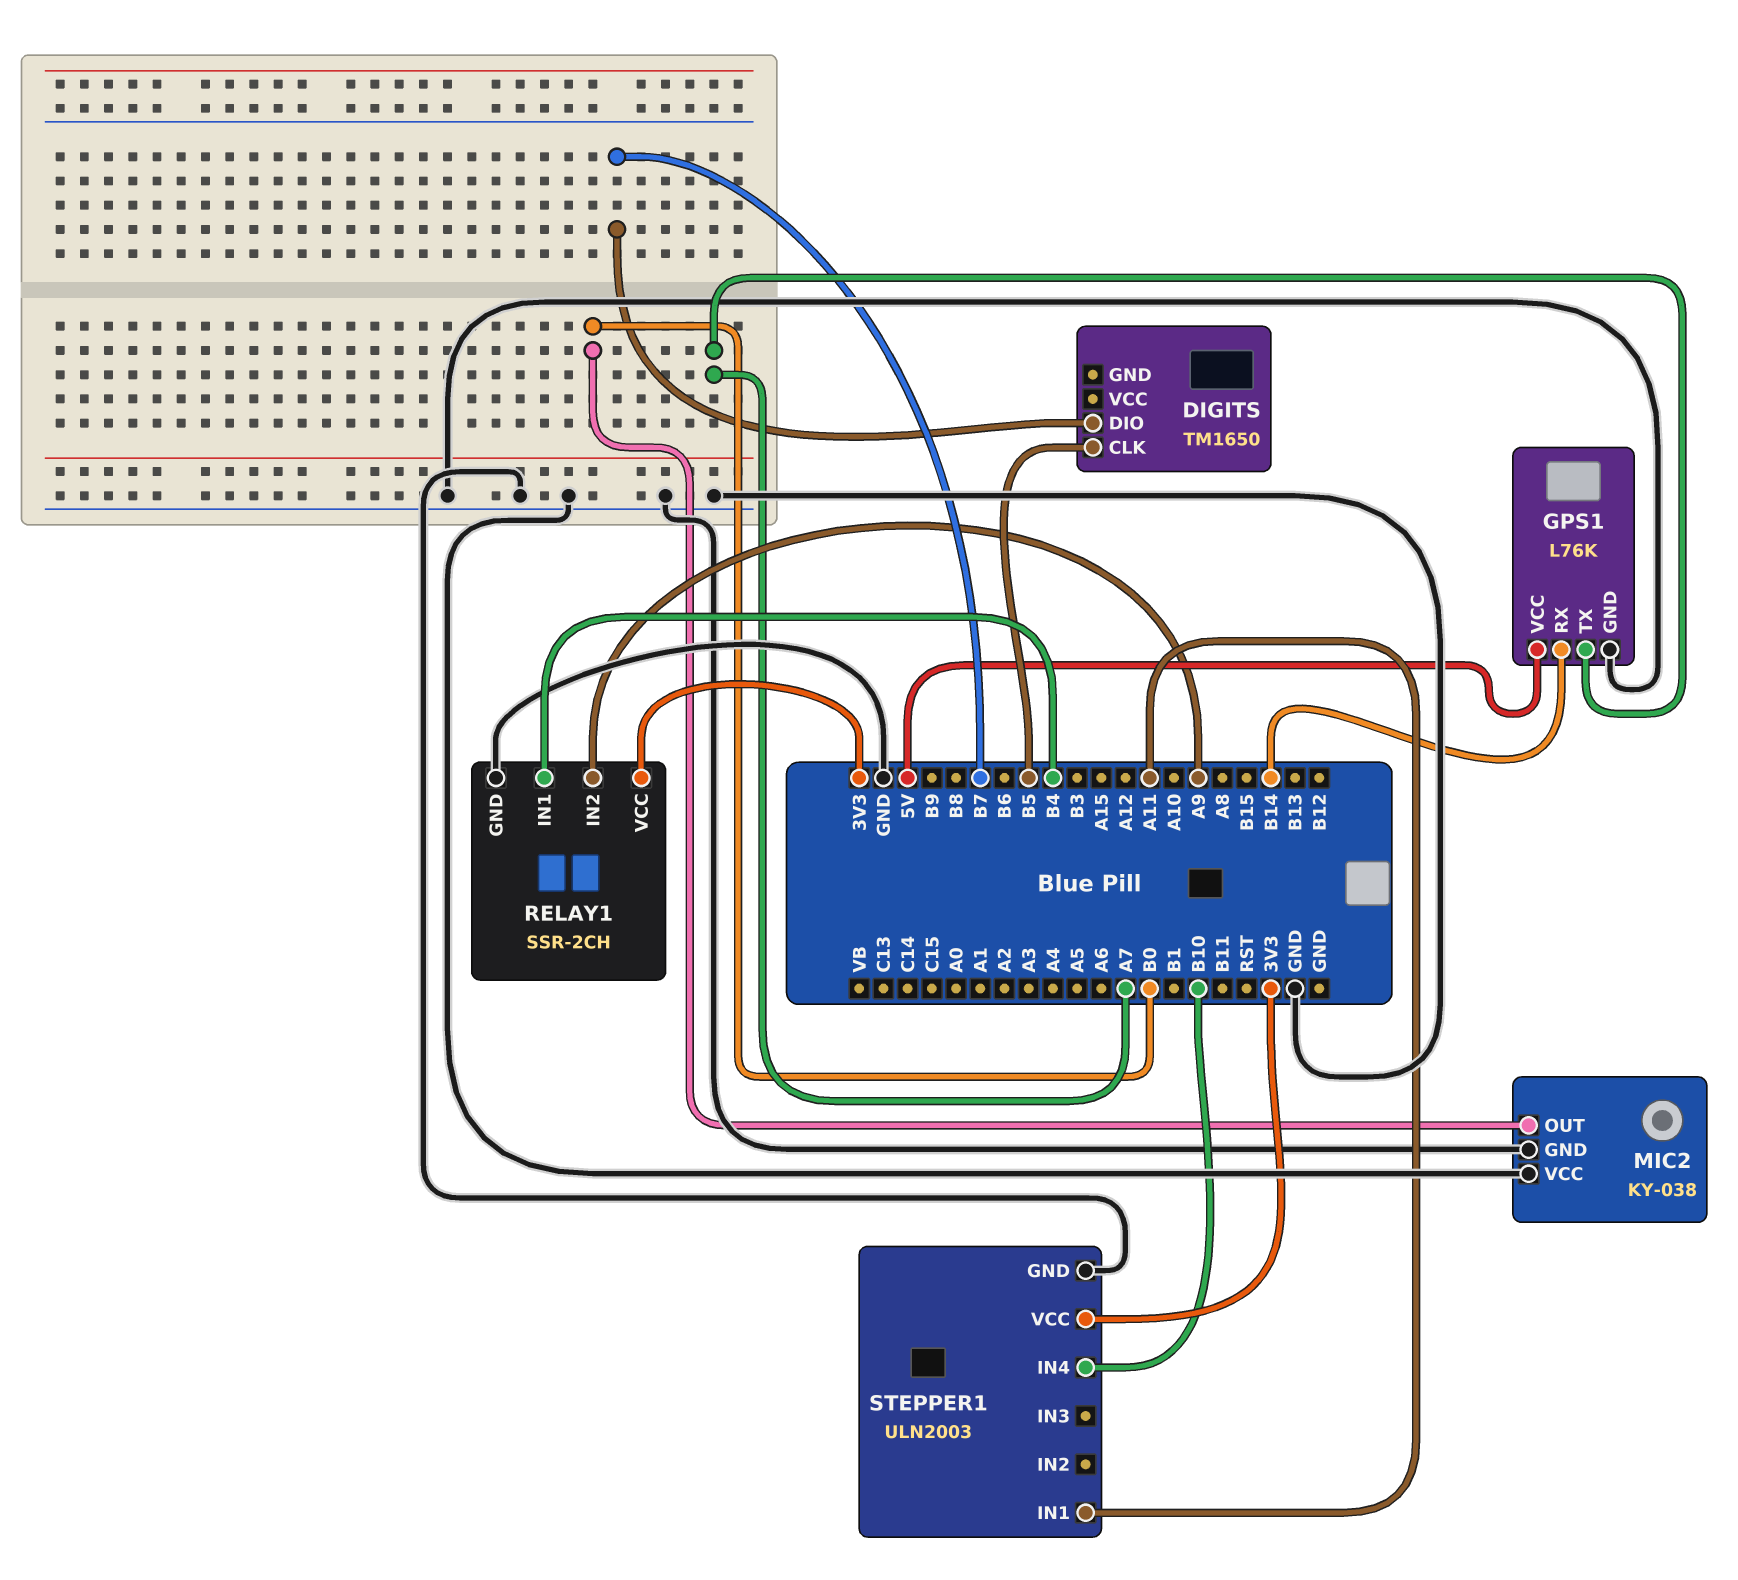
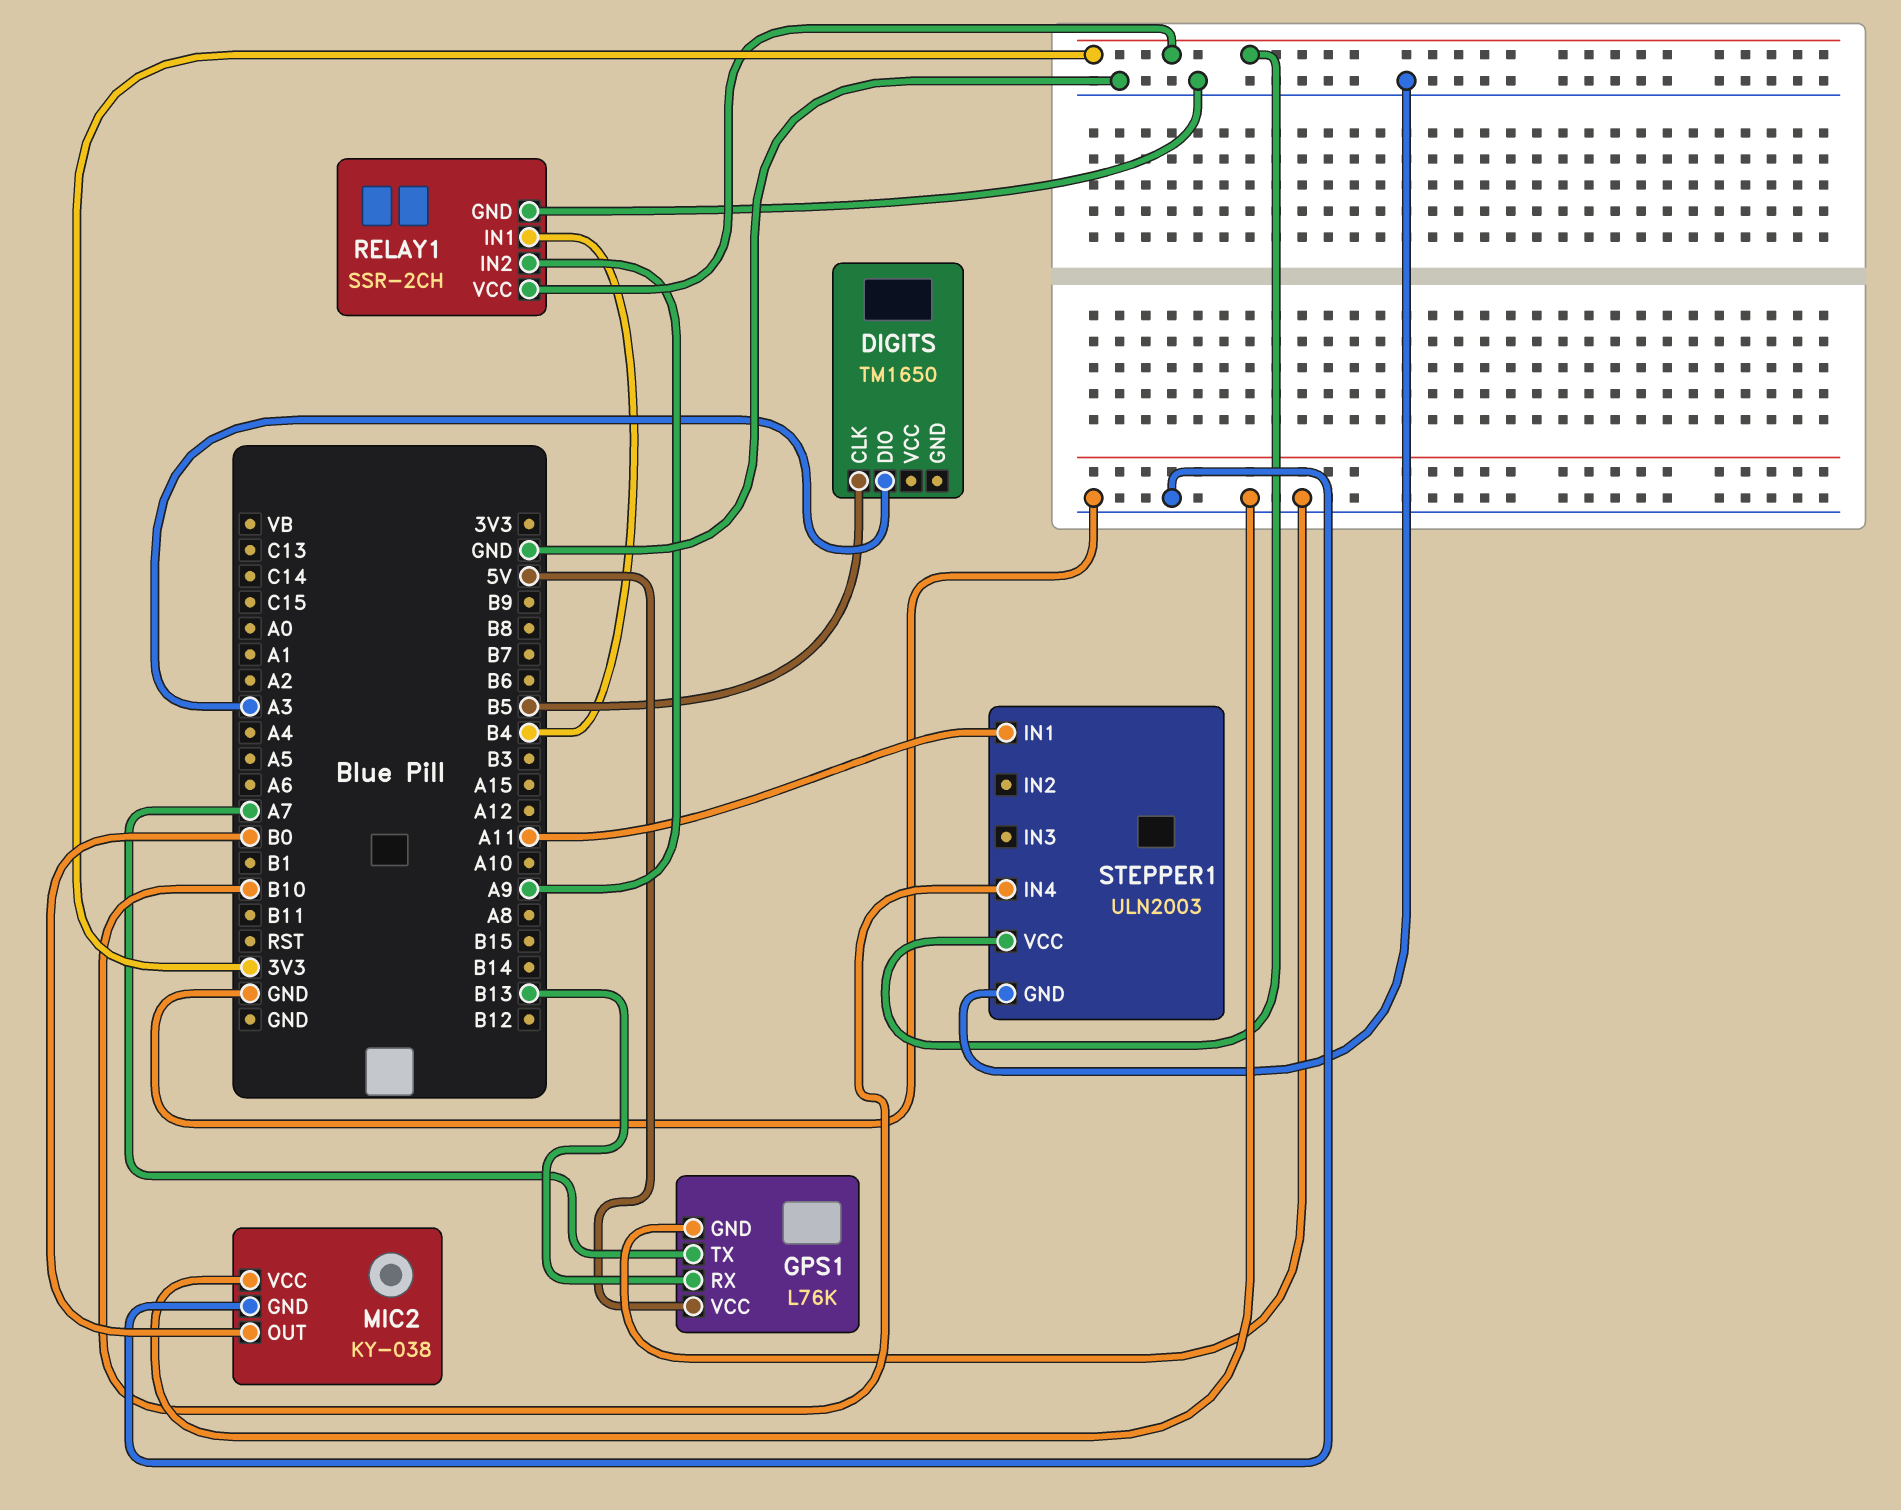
DIGITS pin DIO: B7 -> A3
GPS1 pin RX: B14 -> B13

